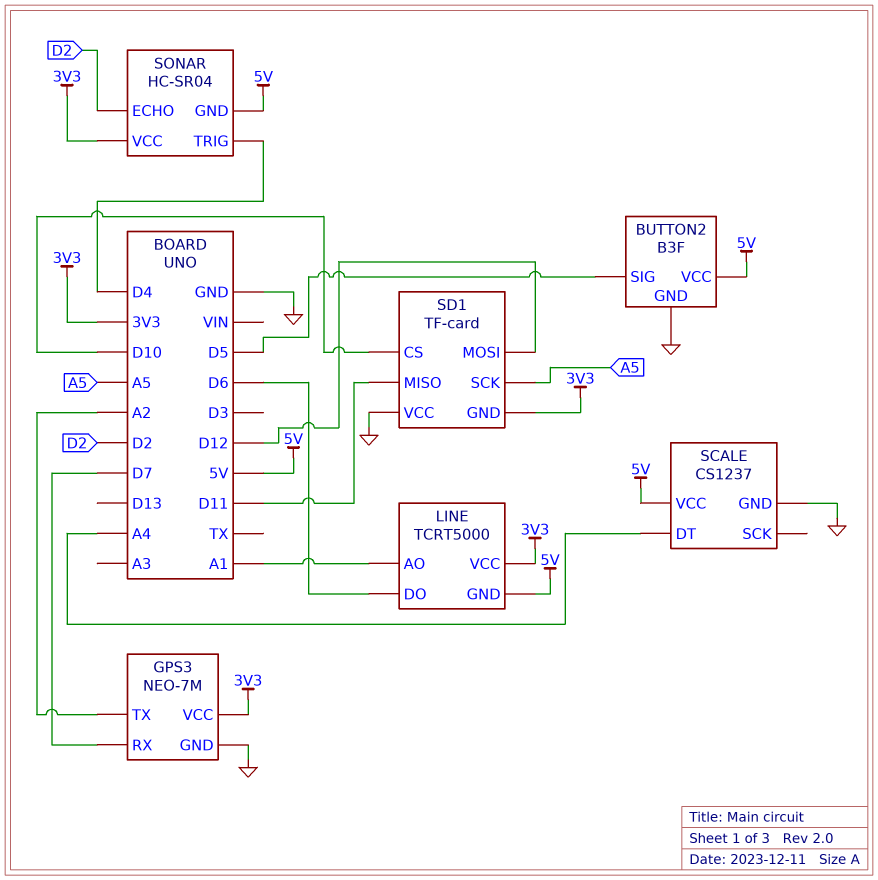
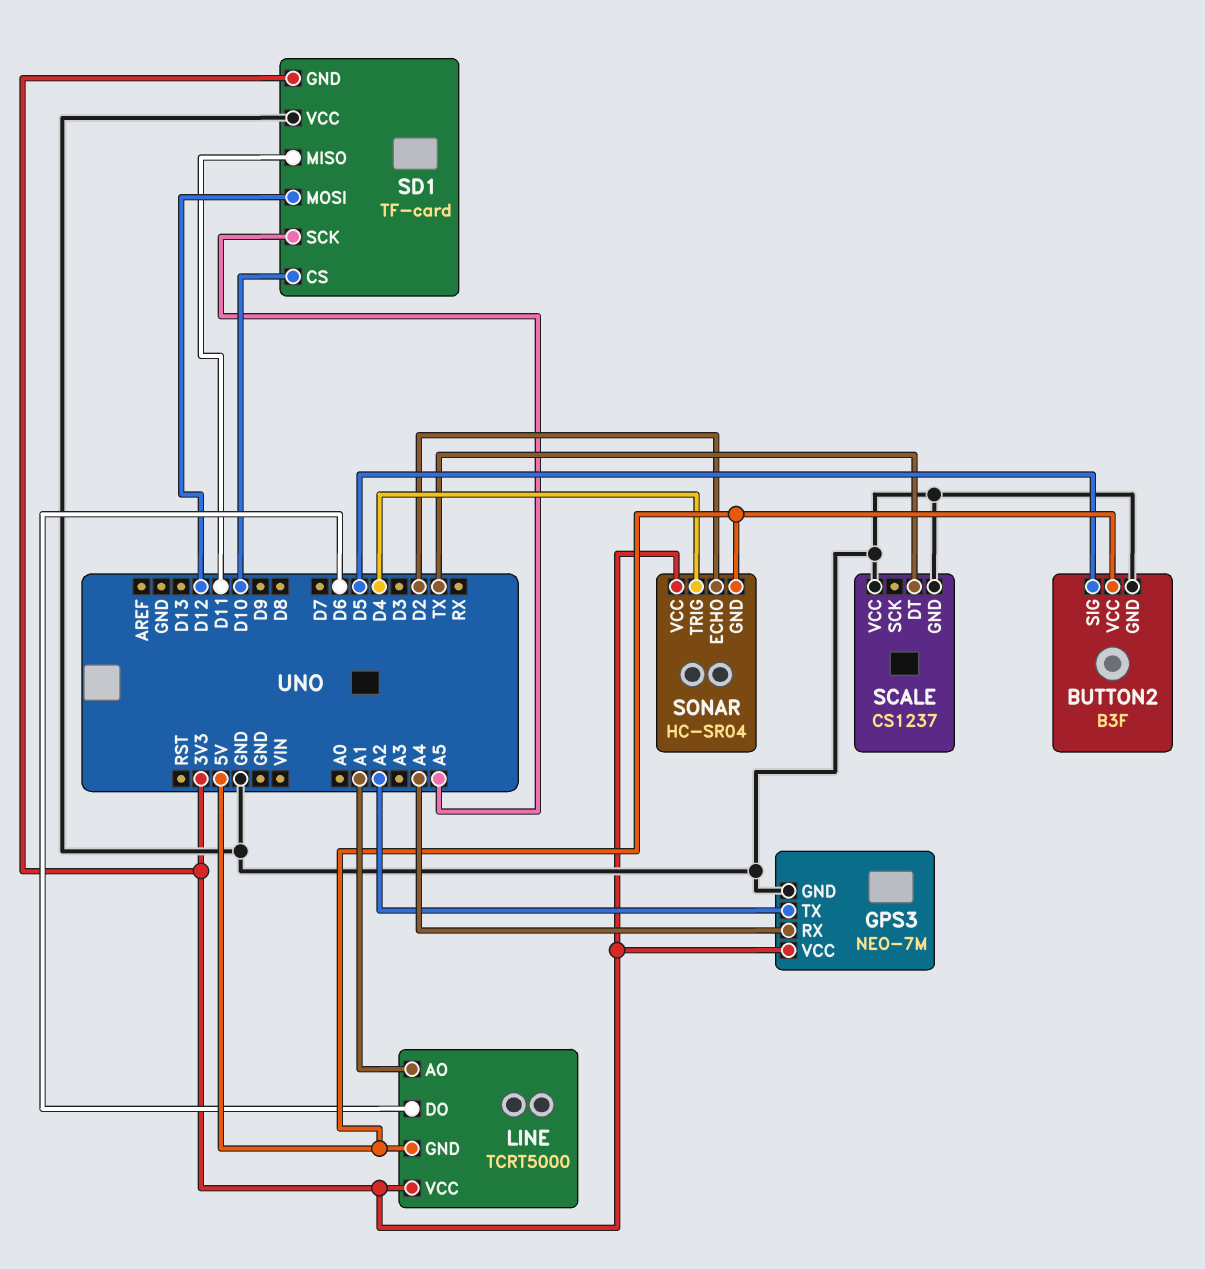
GPS3 pin RX: D7 -> A4
SCALE pin DT: A4 -> TX
SCALE pin VCC: 5V -> GND

